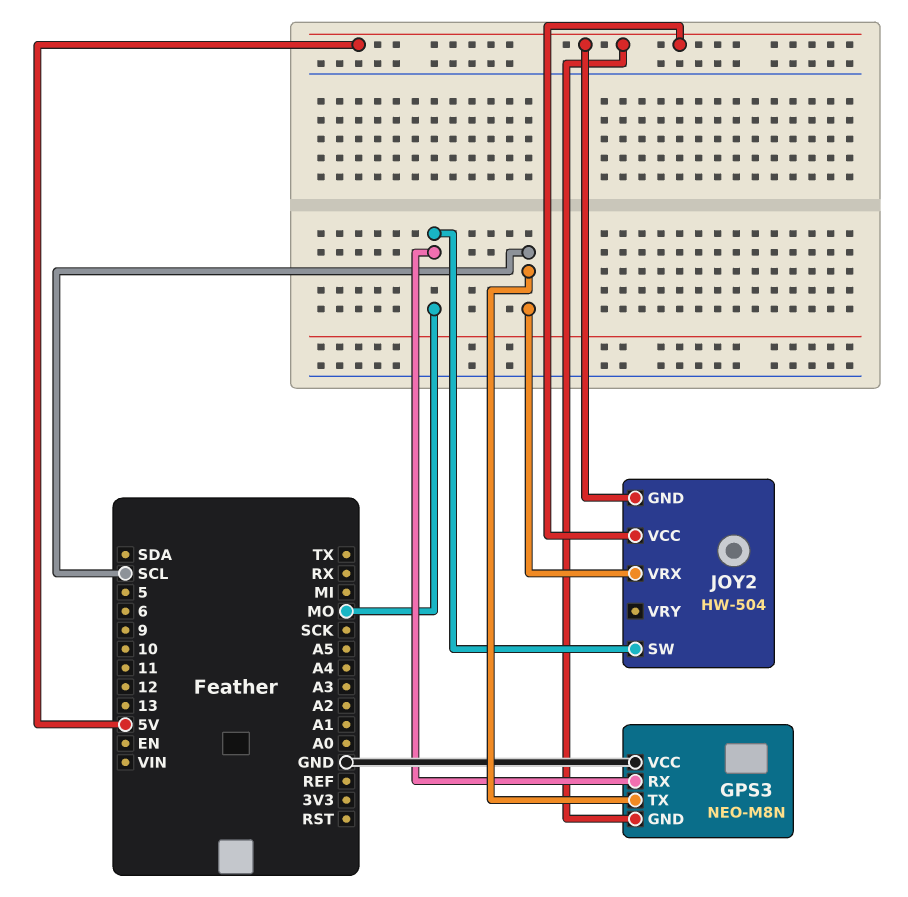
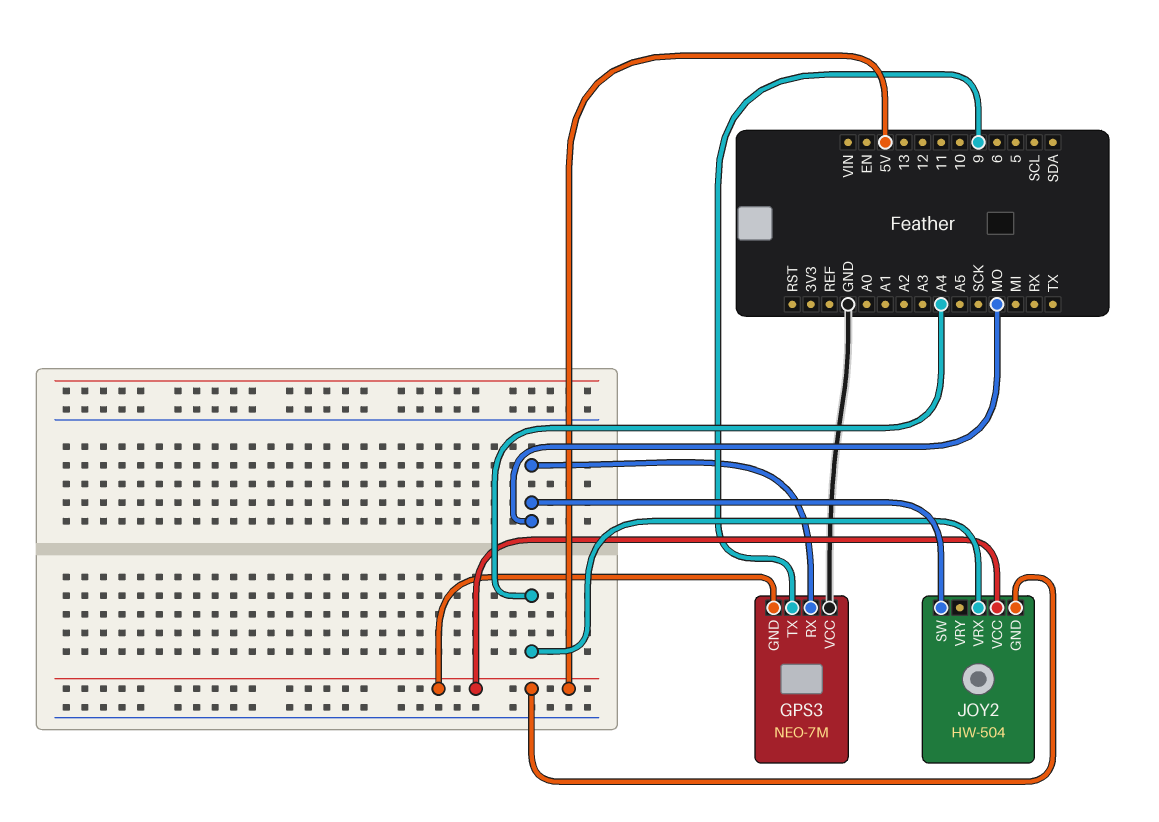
GPS3: NEO-M8N -> NEO-7M
GPS3 pin TX: SCL -> 9
JOY2 pin VRX: SCL -> A4

